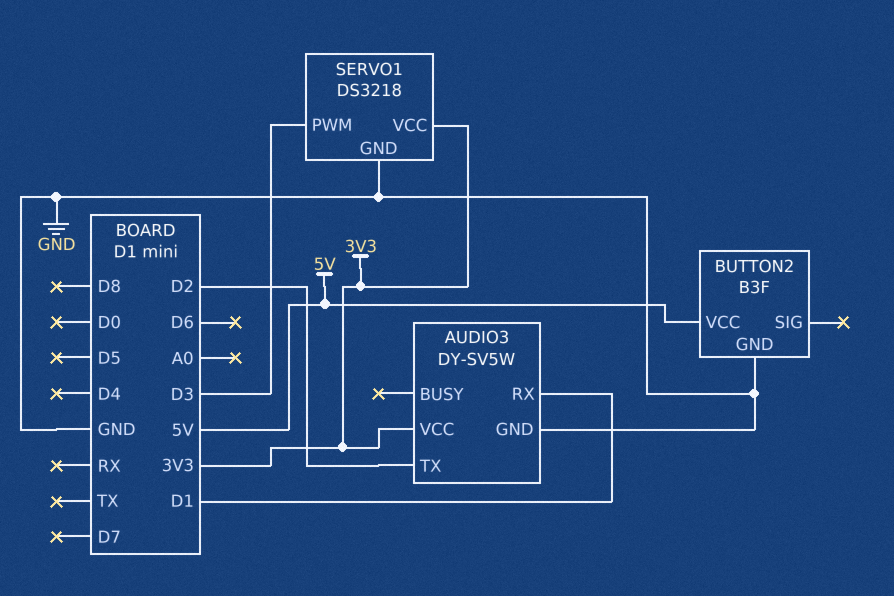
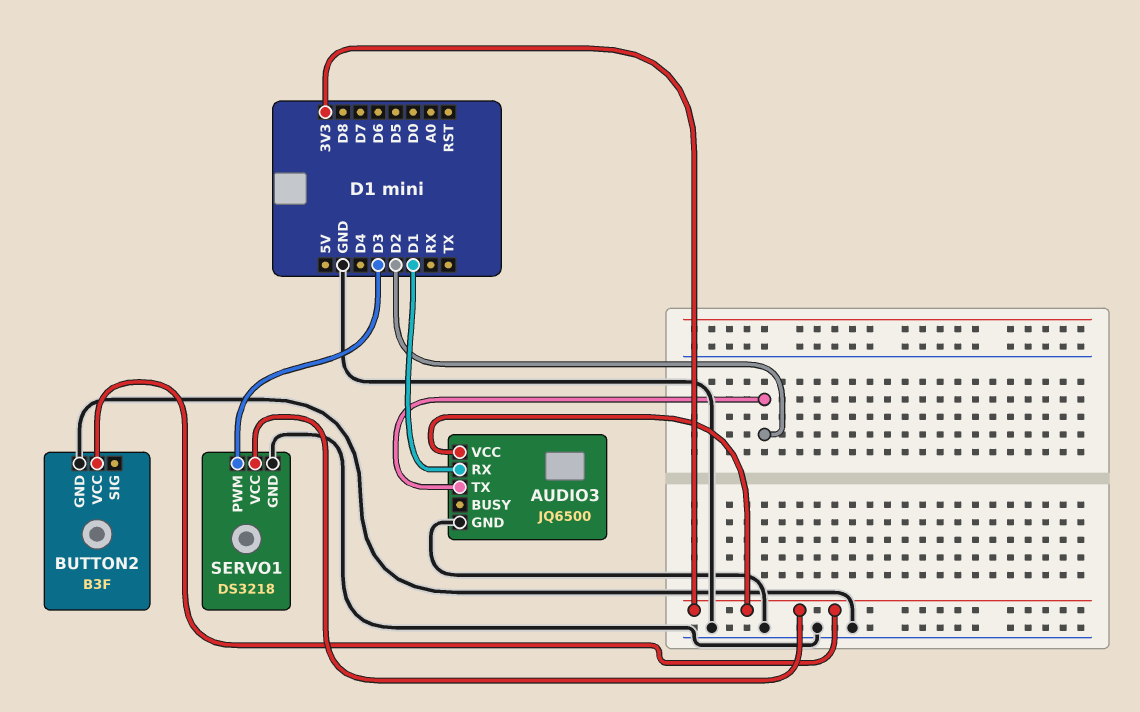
AUDIO3: DY-SV5W -> JQ6500
BUTTON2 pin VCC: 5V -> 3V3

